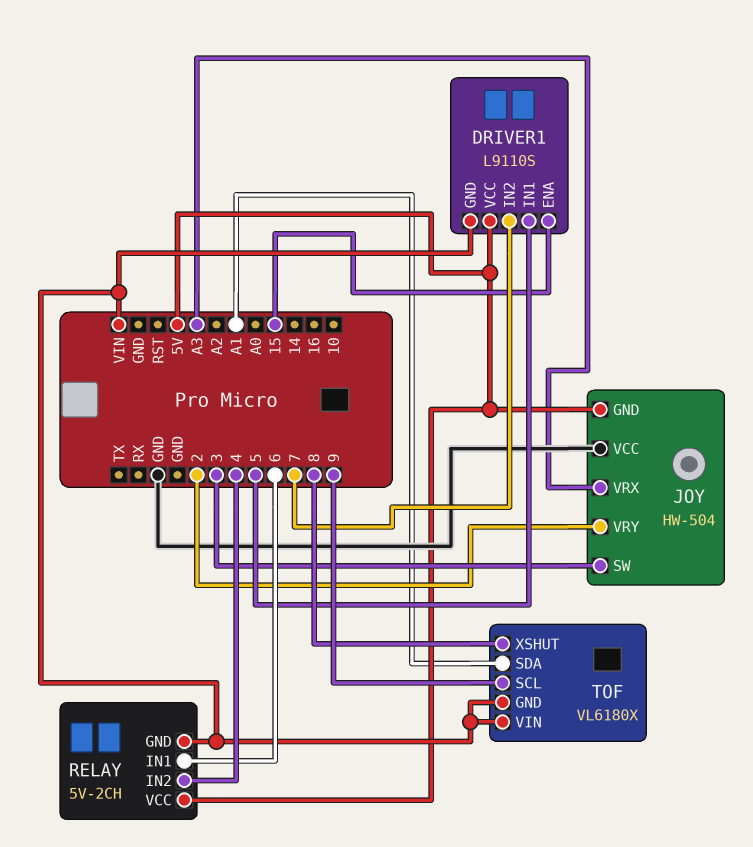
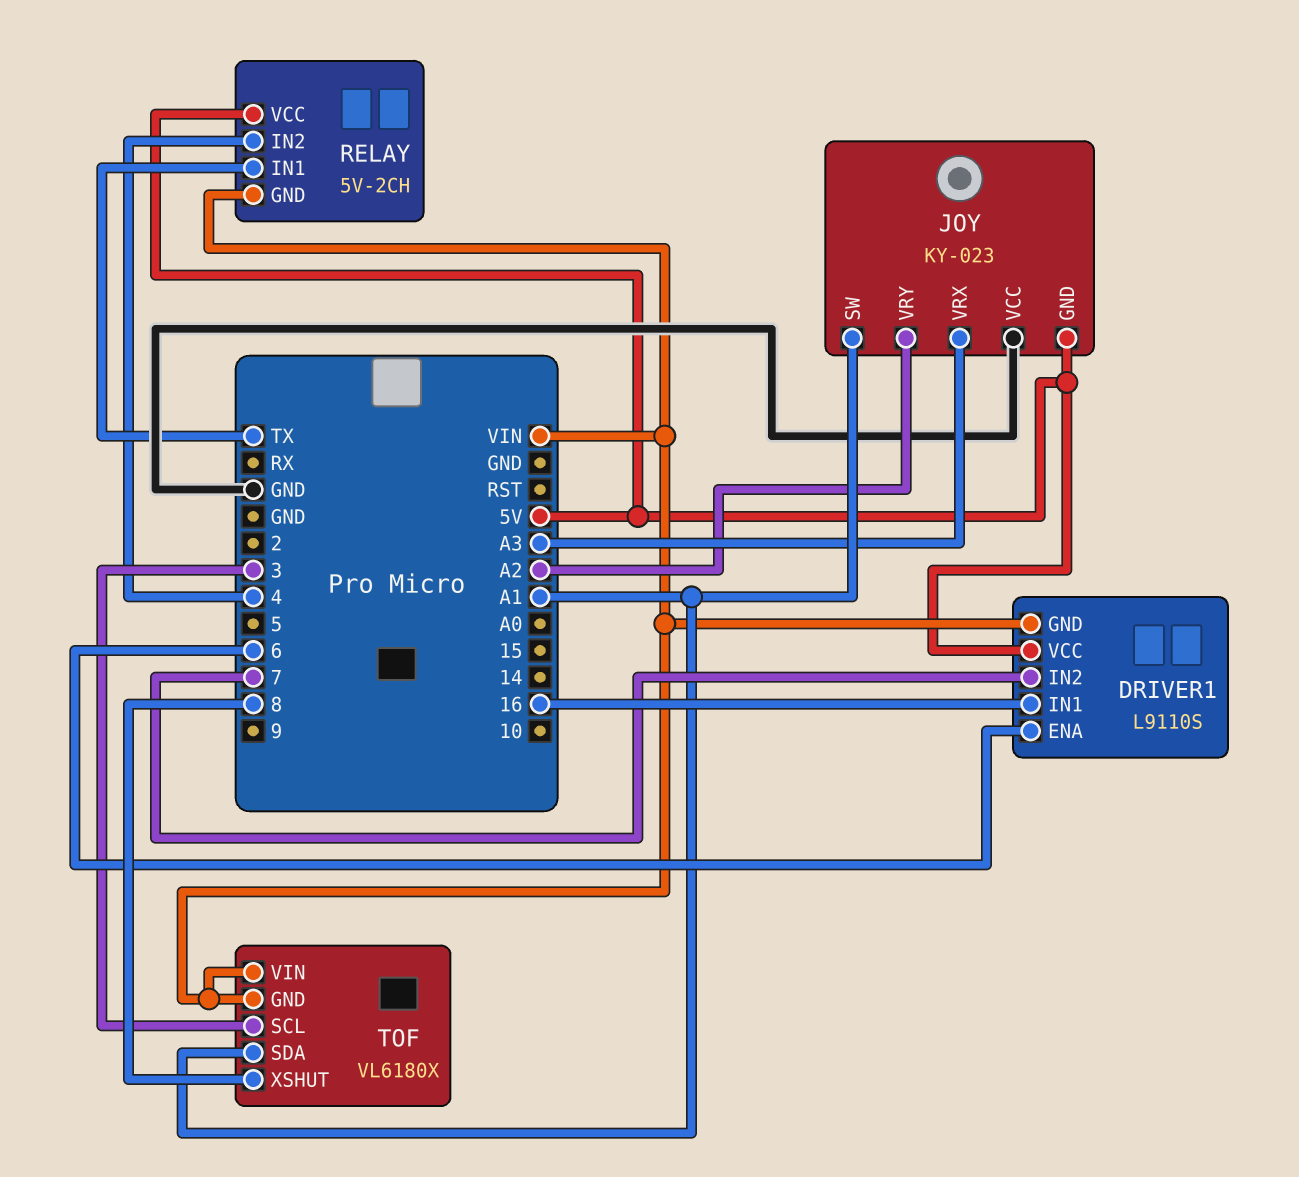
DRIVER1 pin ENA: 15 -> 6
DRIVER1 pin IN1: 5 -> 16
JOY: HW-504 -> KY-023
JOY pin SW: 3 -> A1
JOY pin VRY: 2 -> A2
RELAY pin IN1: 6 -> TX
TOF pin SCL: 9 -> 3

